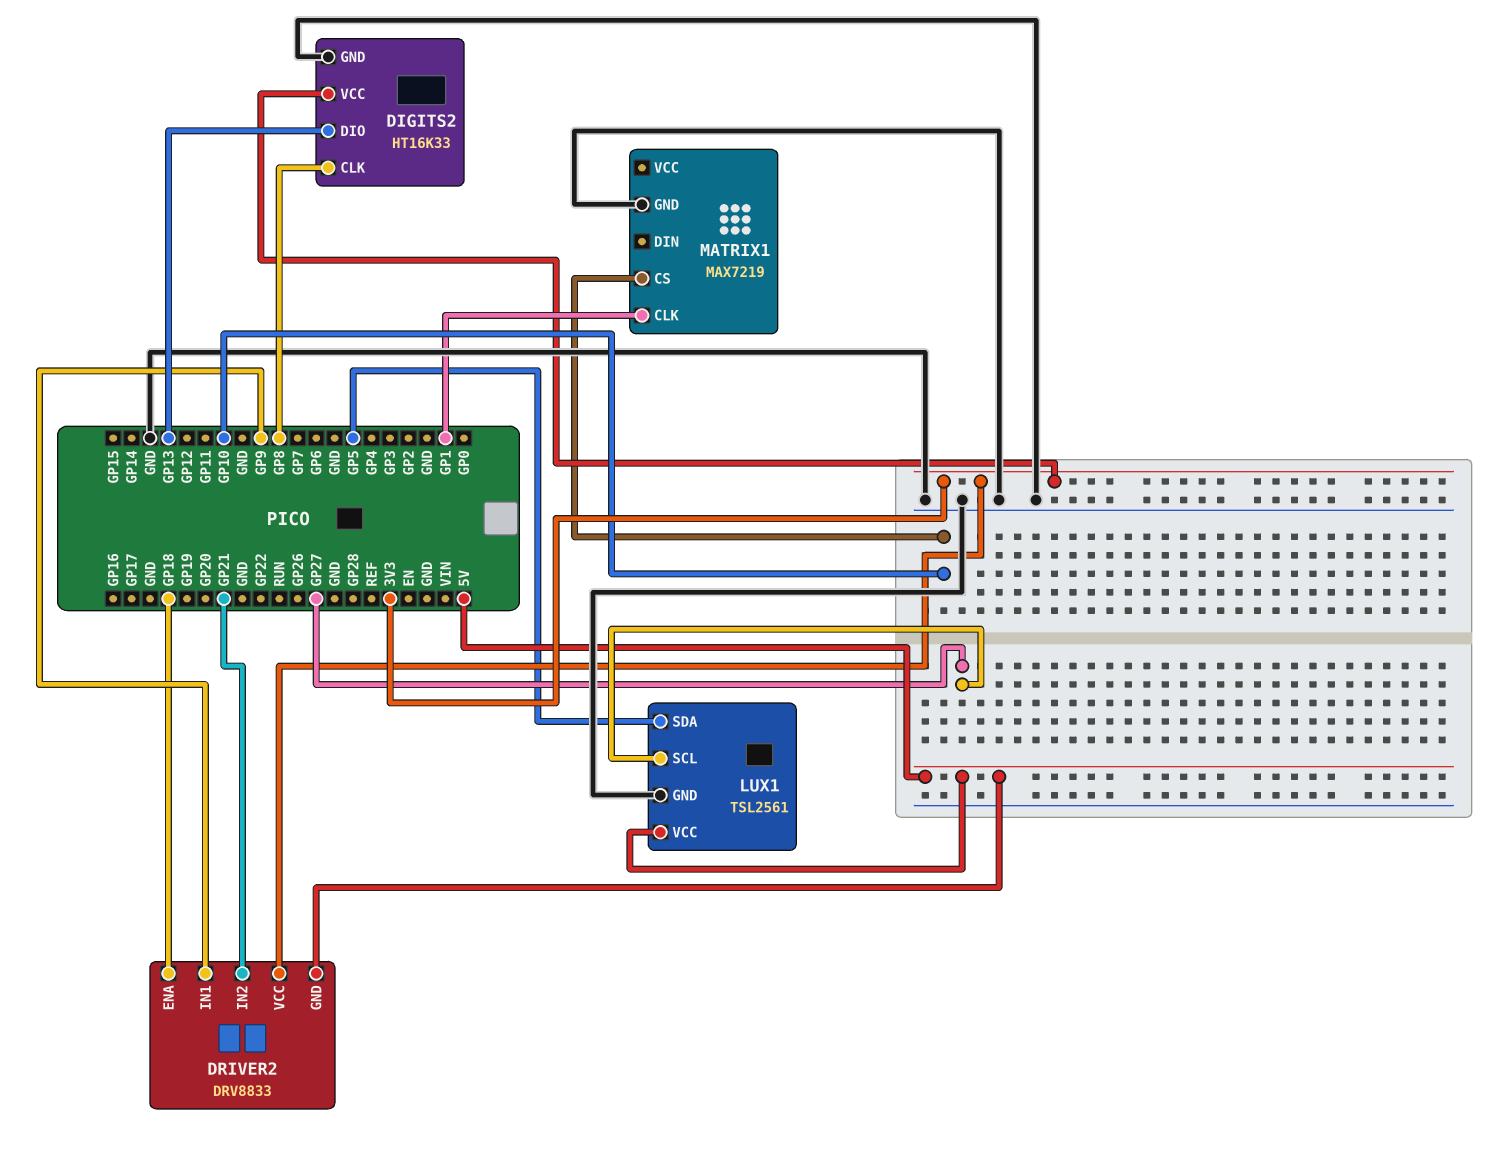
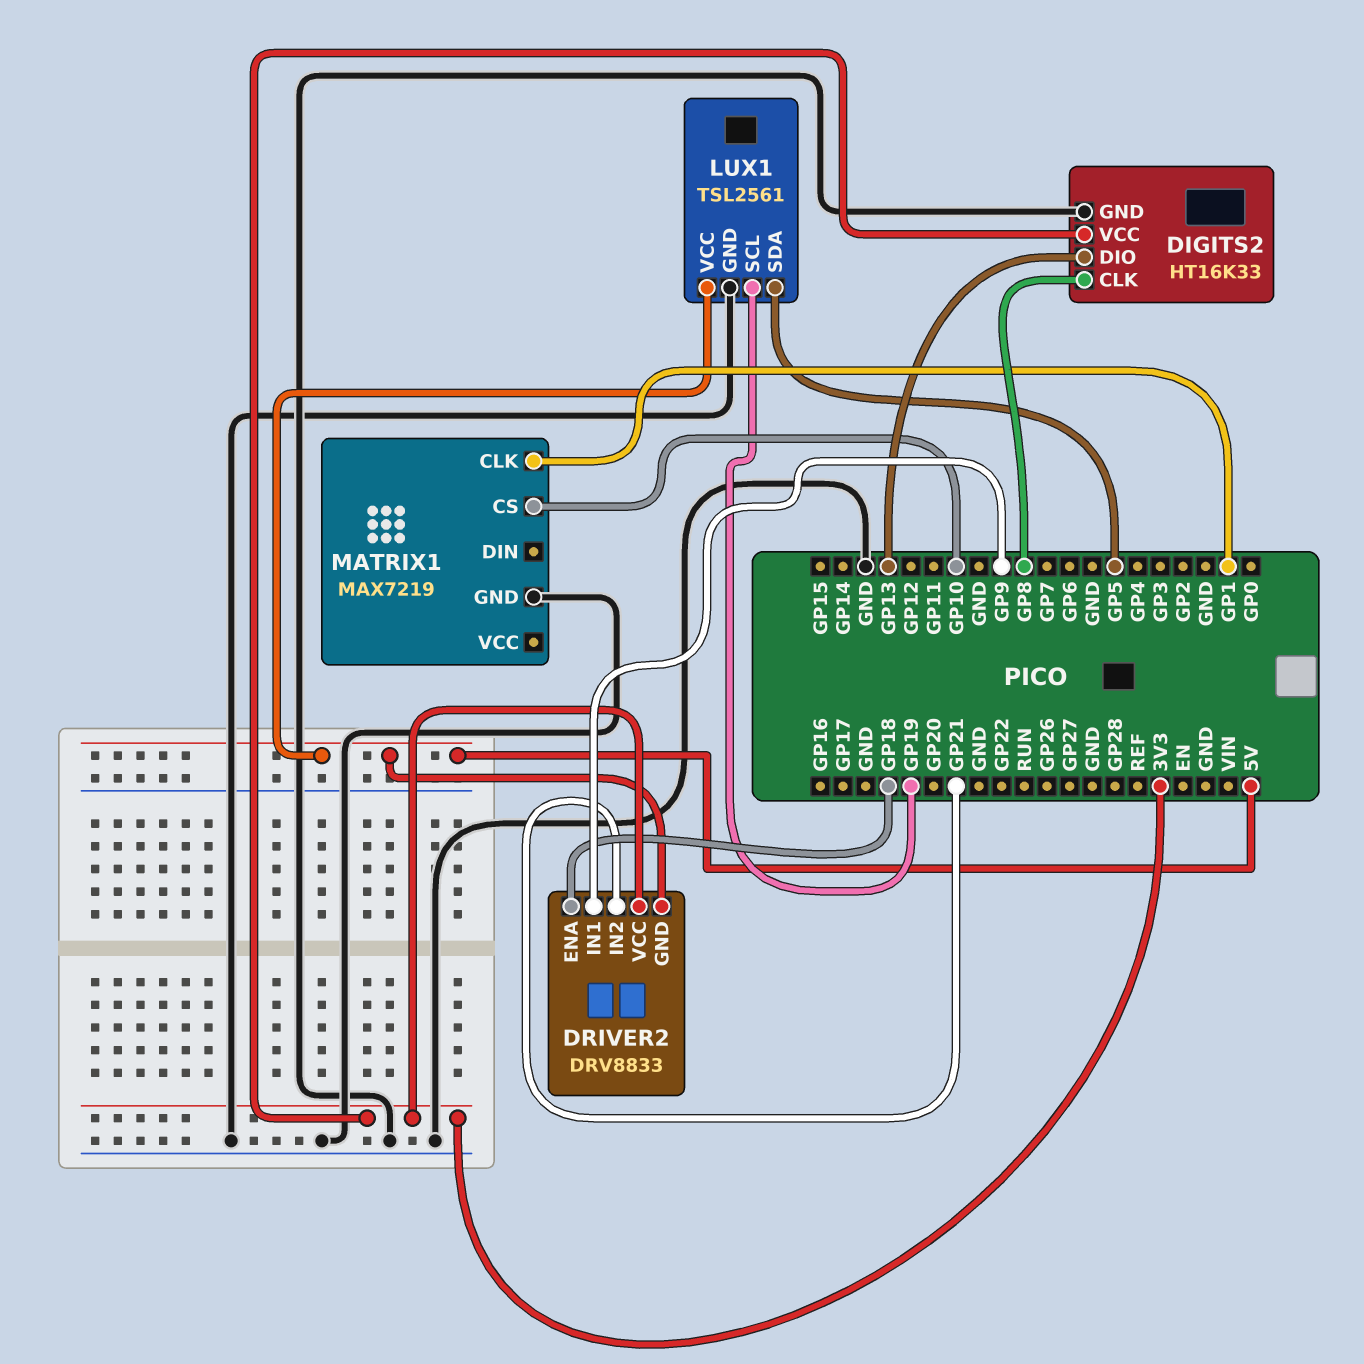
LUX1 pin SCL: GP27 -> GP19

